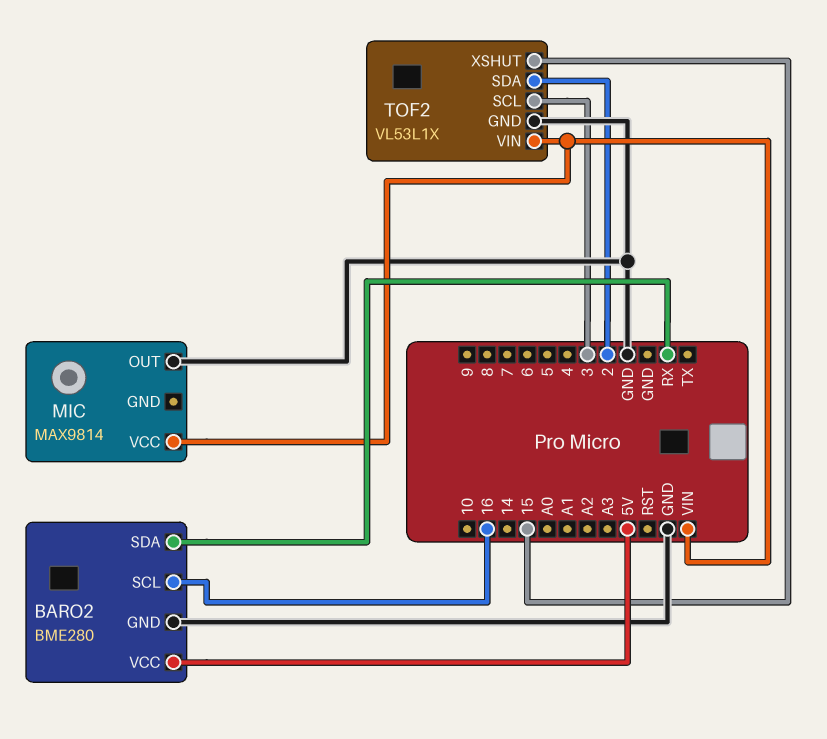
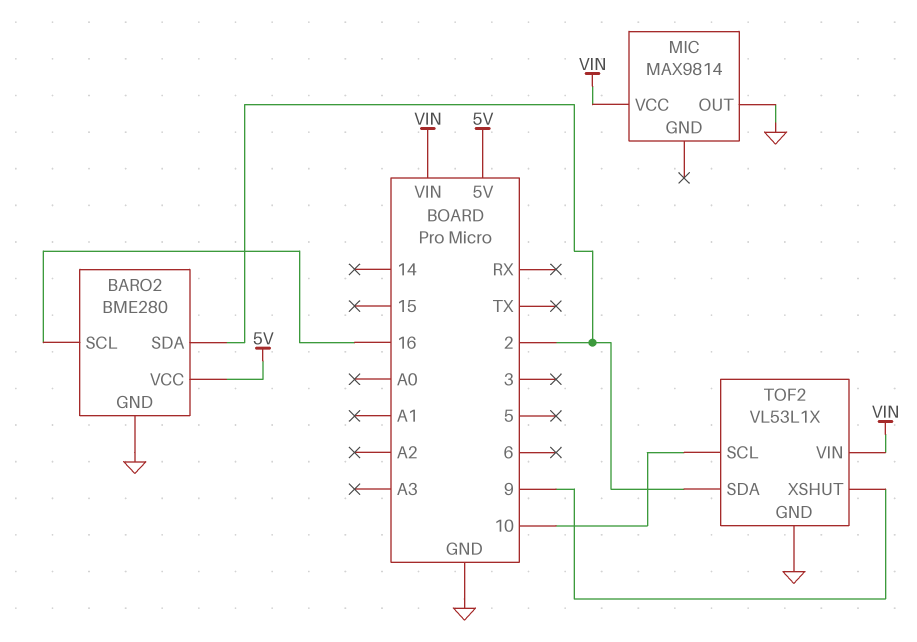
BARO2 pin SDA: RX -> 2
TOF2 pin SCL: 3 -> 10
TOF2 pin XSHUT: 15 -> 9

